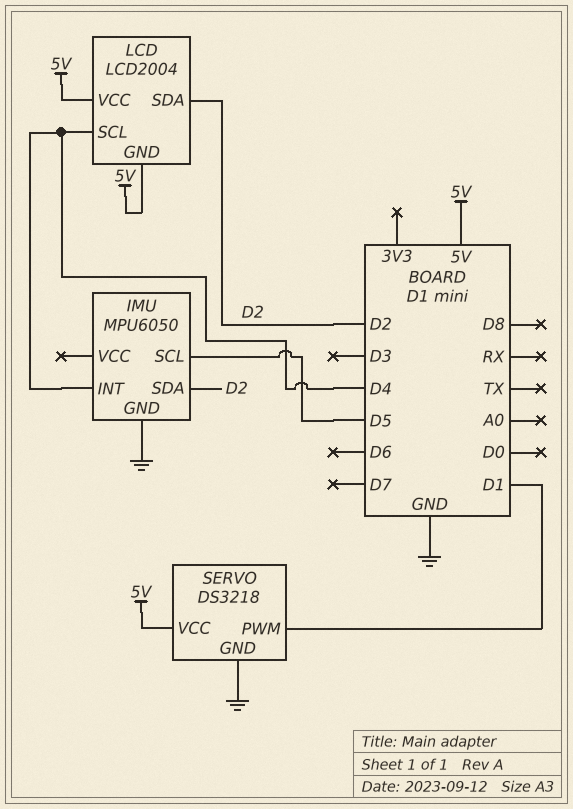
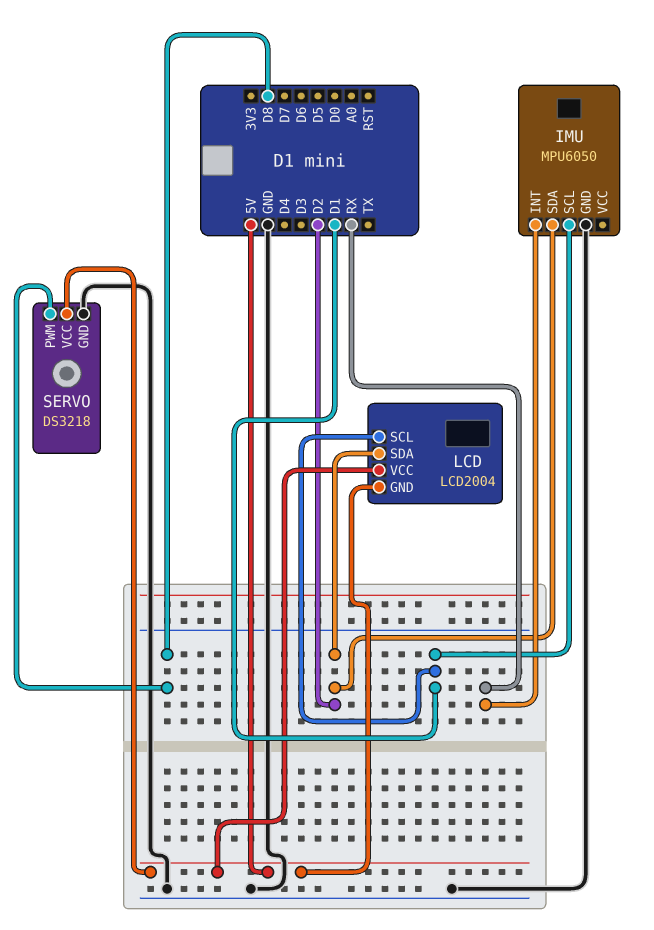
IMU pin INT: D4 -> RX
IMU pin SCL: D5 -> D1
LCD pin SCL: D4 -> D1
SERVO pin PWM: D1 -> D8

